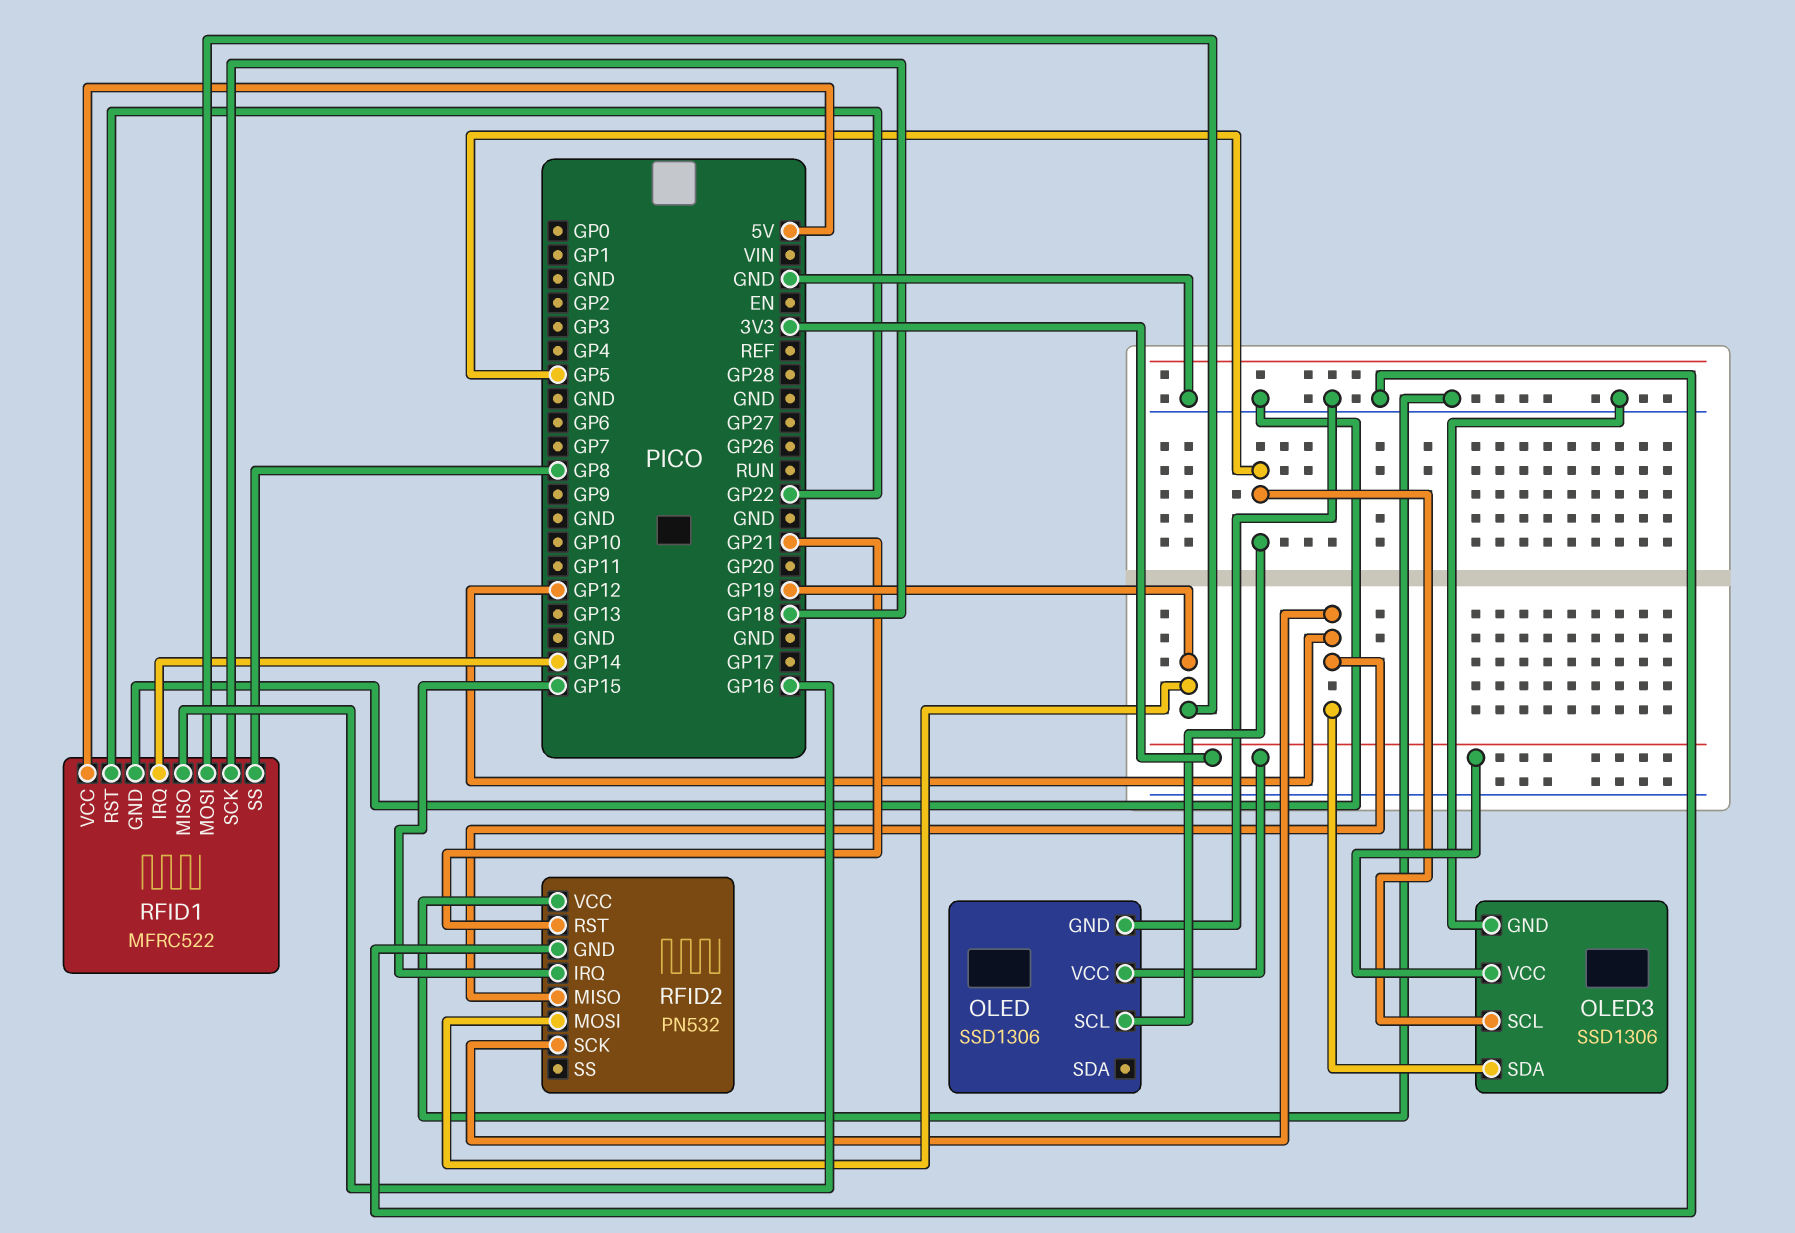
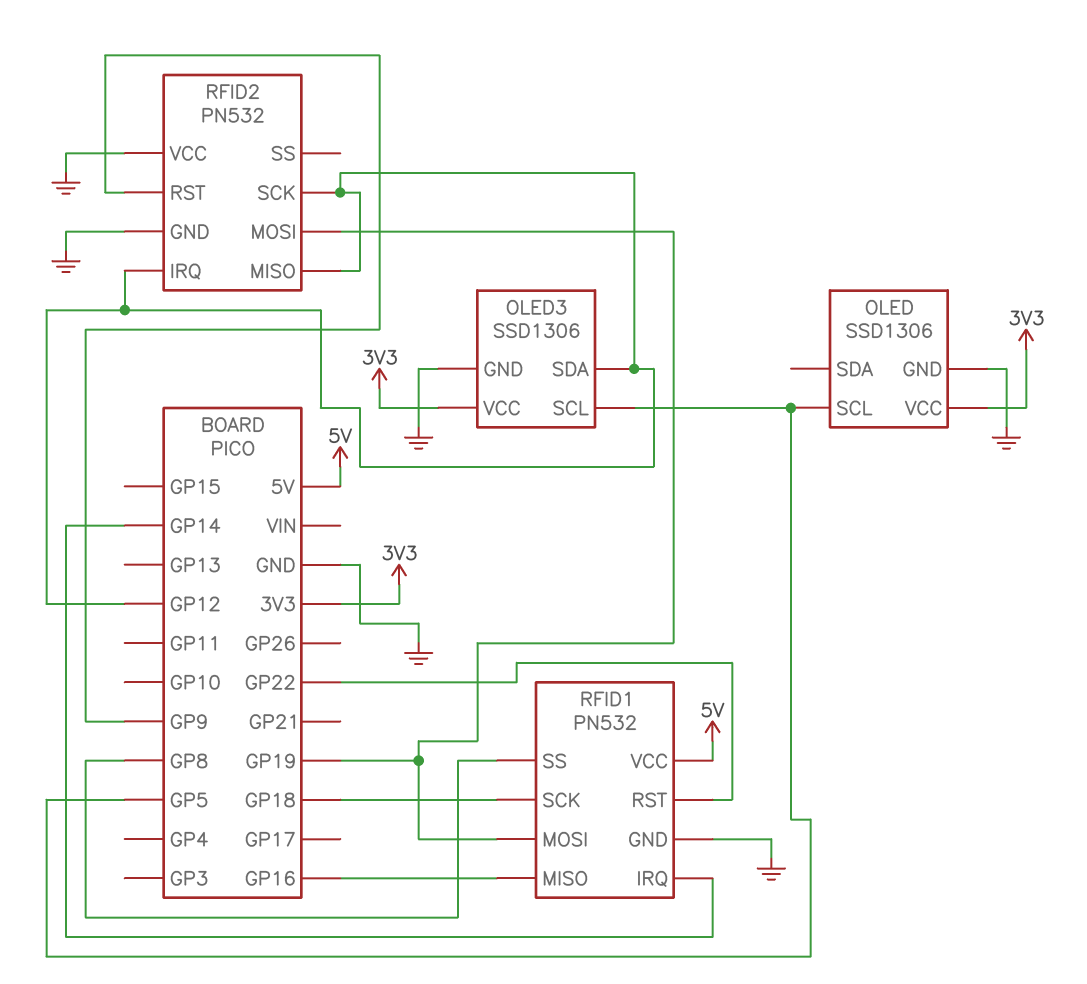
RFID1: MFRC522 -> PN532
RFID2 pin IRQ: GP15 -> GP12
RFID2 pin RST: GP21 -> GP9

